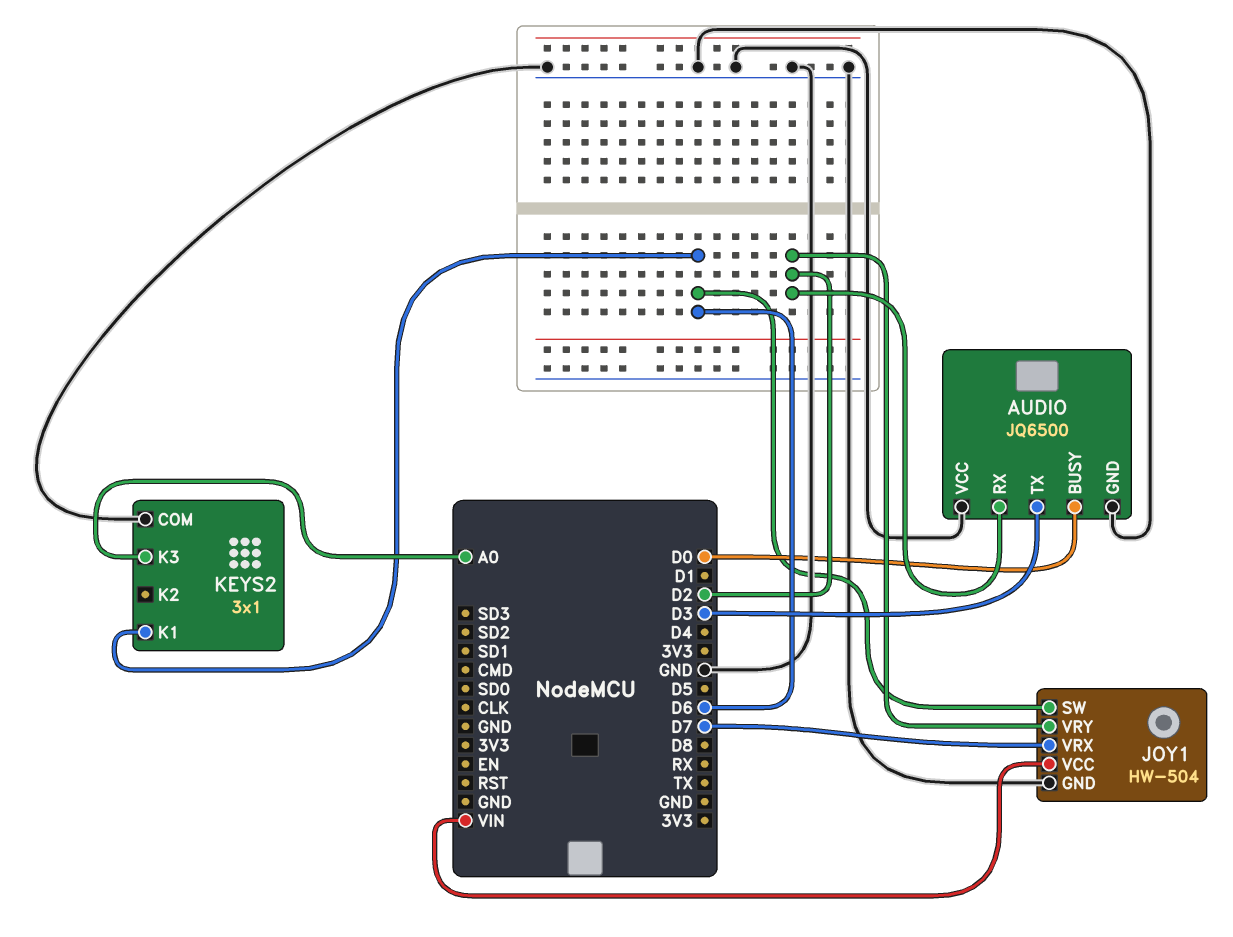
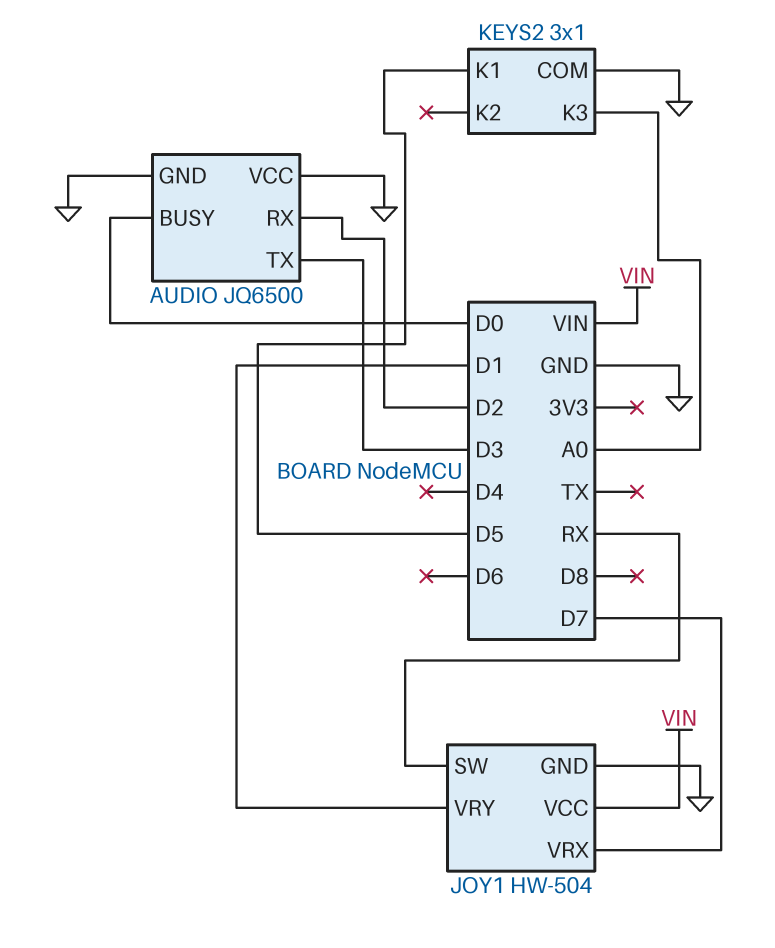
JOY1 pin SW: D6 -> RX
JOY1 pin VRY: D2 -> D1
KEYS2 pin K1: D6 -> D5

